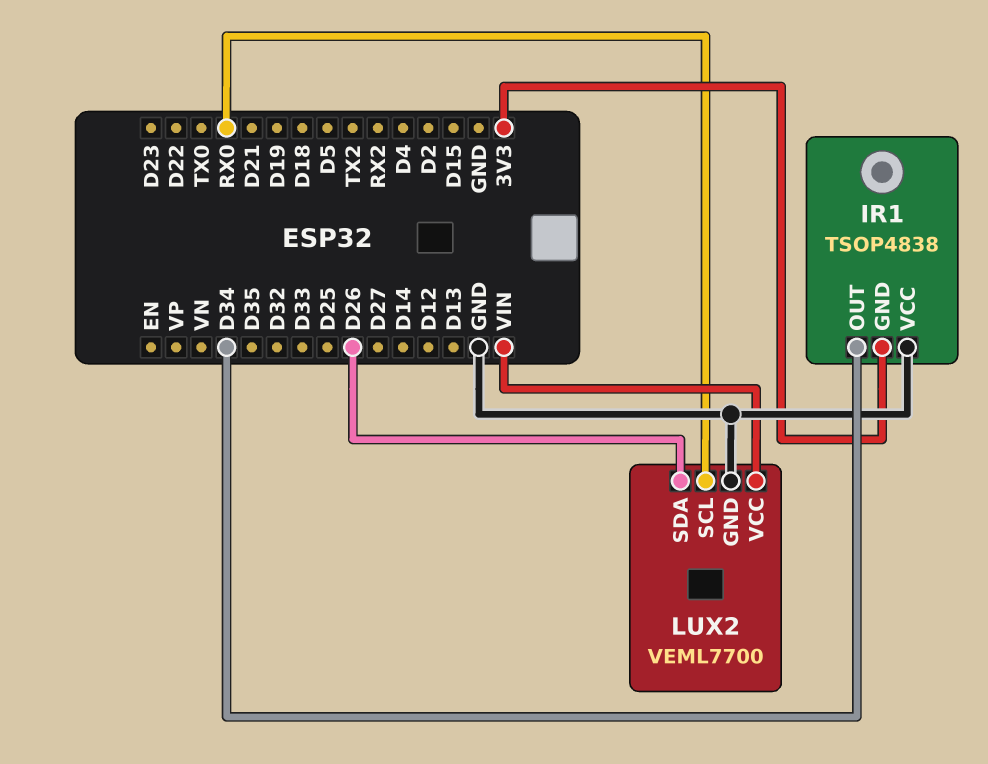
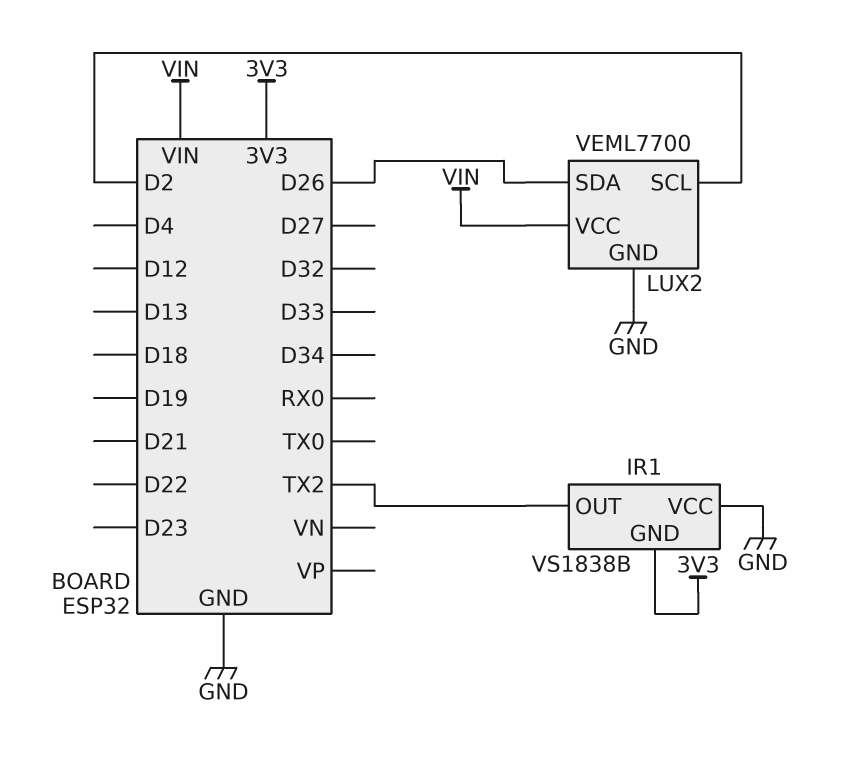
IR1: TSOP4838 -> VS1838B
IR1 pin OUT: D34 -> TX2
LUX2 pin SCL: RX0 -> D2

